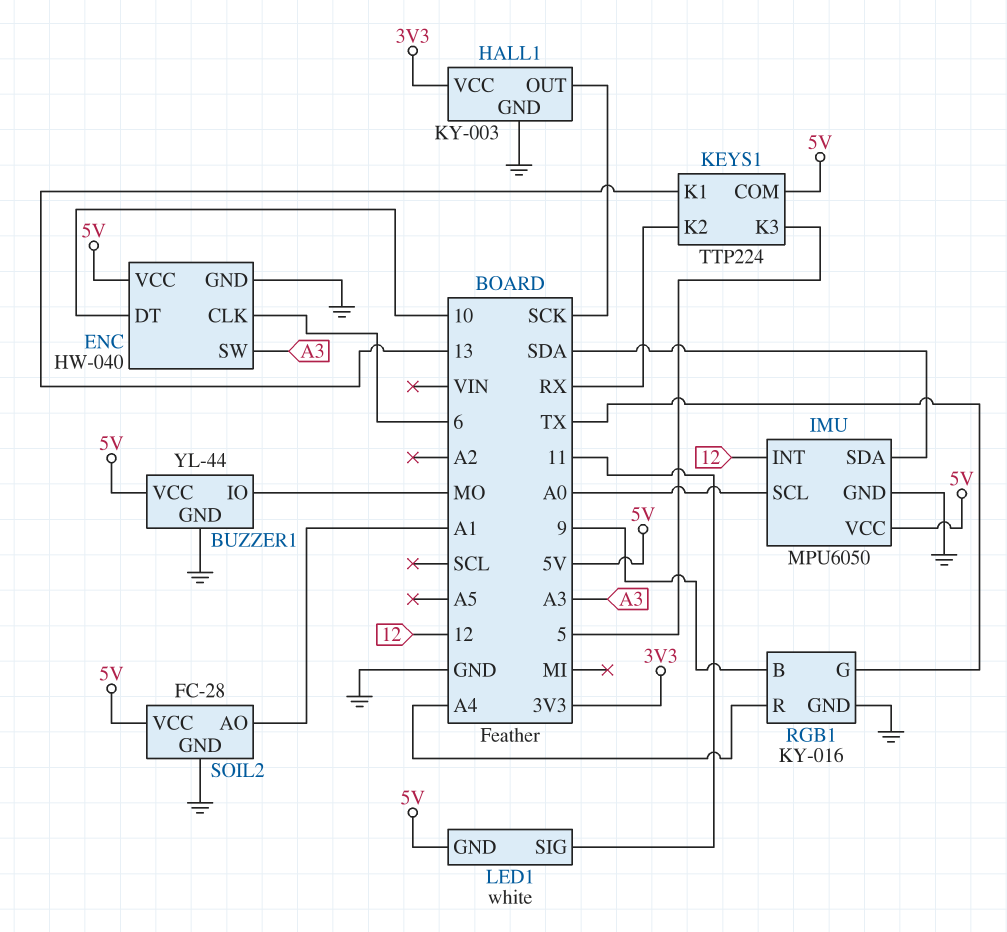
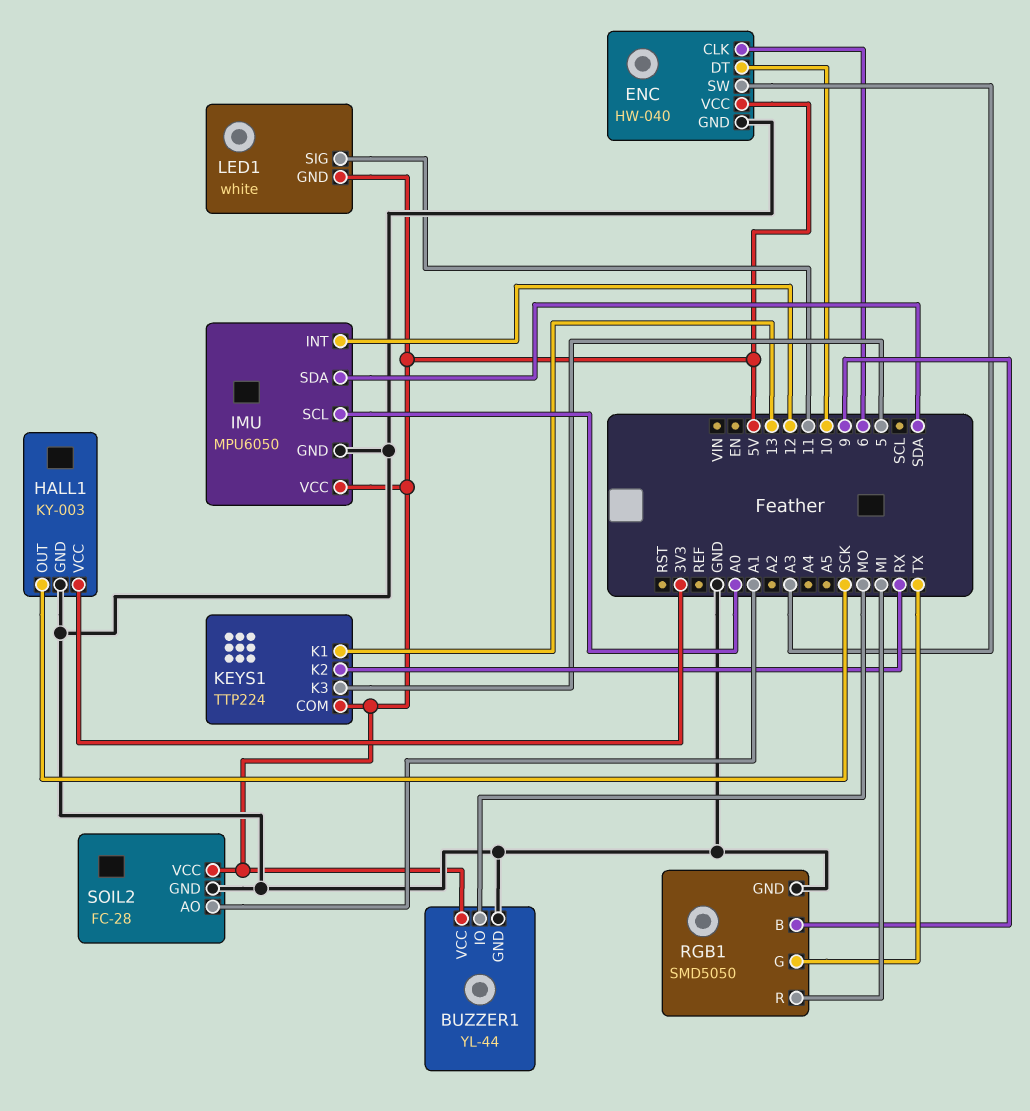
RGB1: KY-016 -> SMD5050
RGB1 pin R: A4 -> MI

